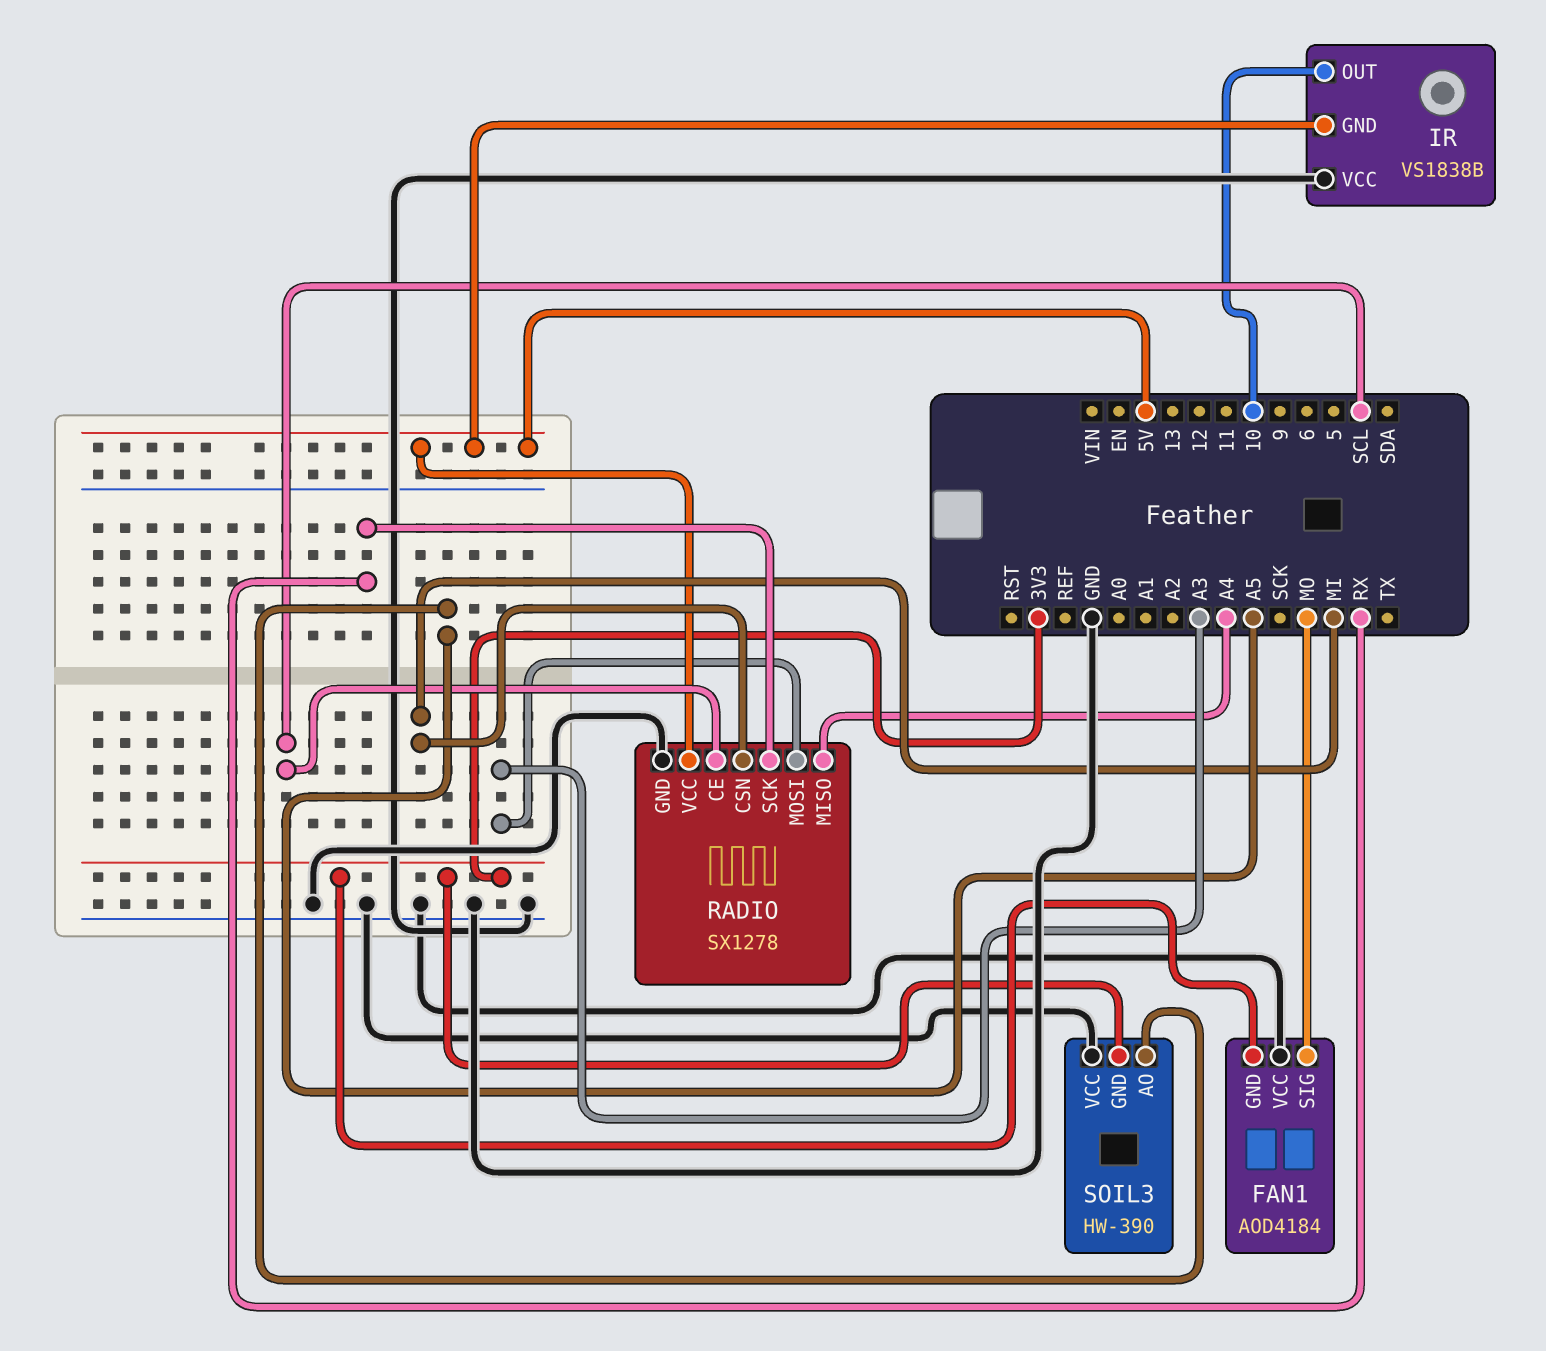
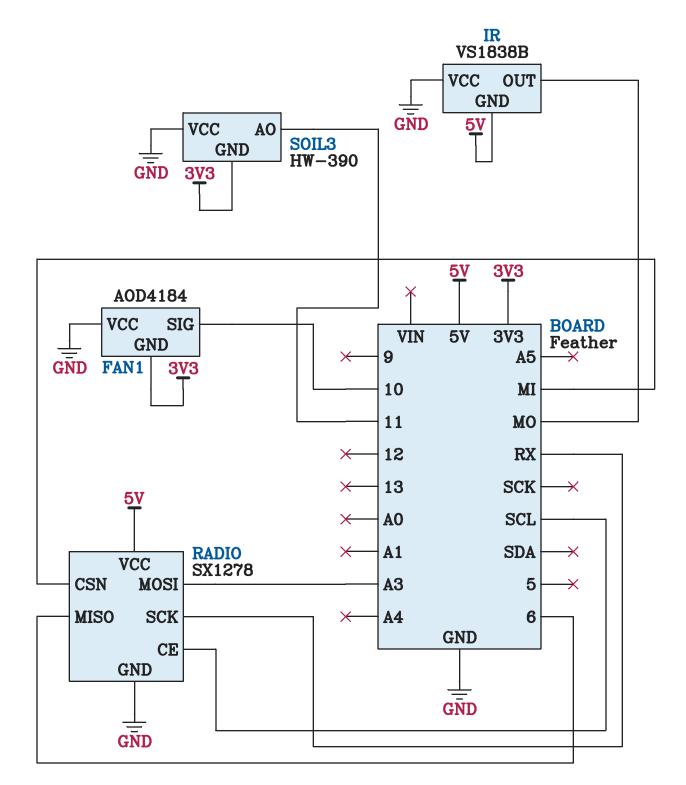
FAN1 pin SIG: MO -> 10
IR pin OUT: 10 -> MO
RADIO pin MISO: A4 -> 6
SOIL3 pin AO: A5 -> 11

